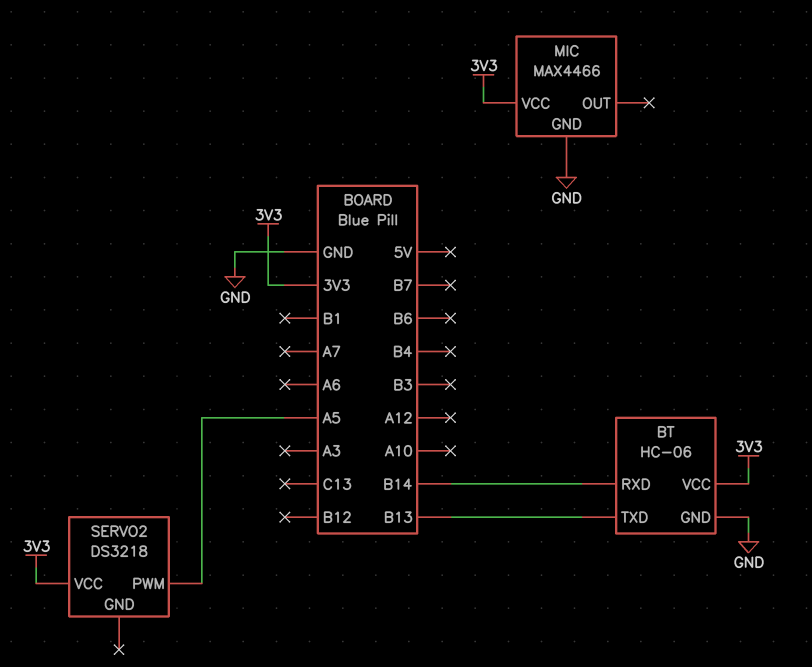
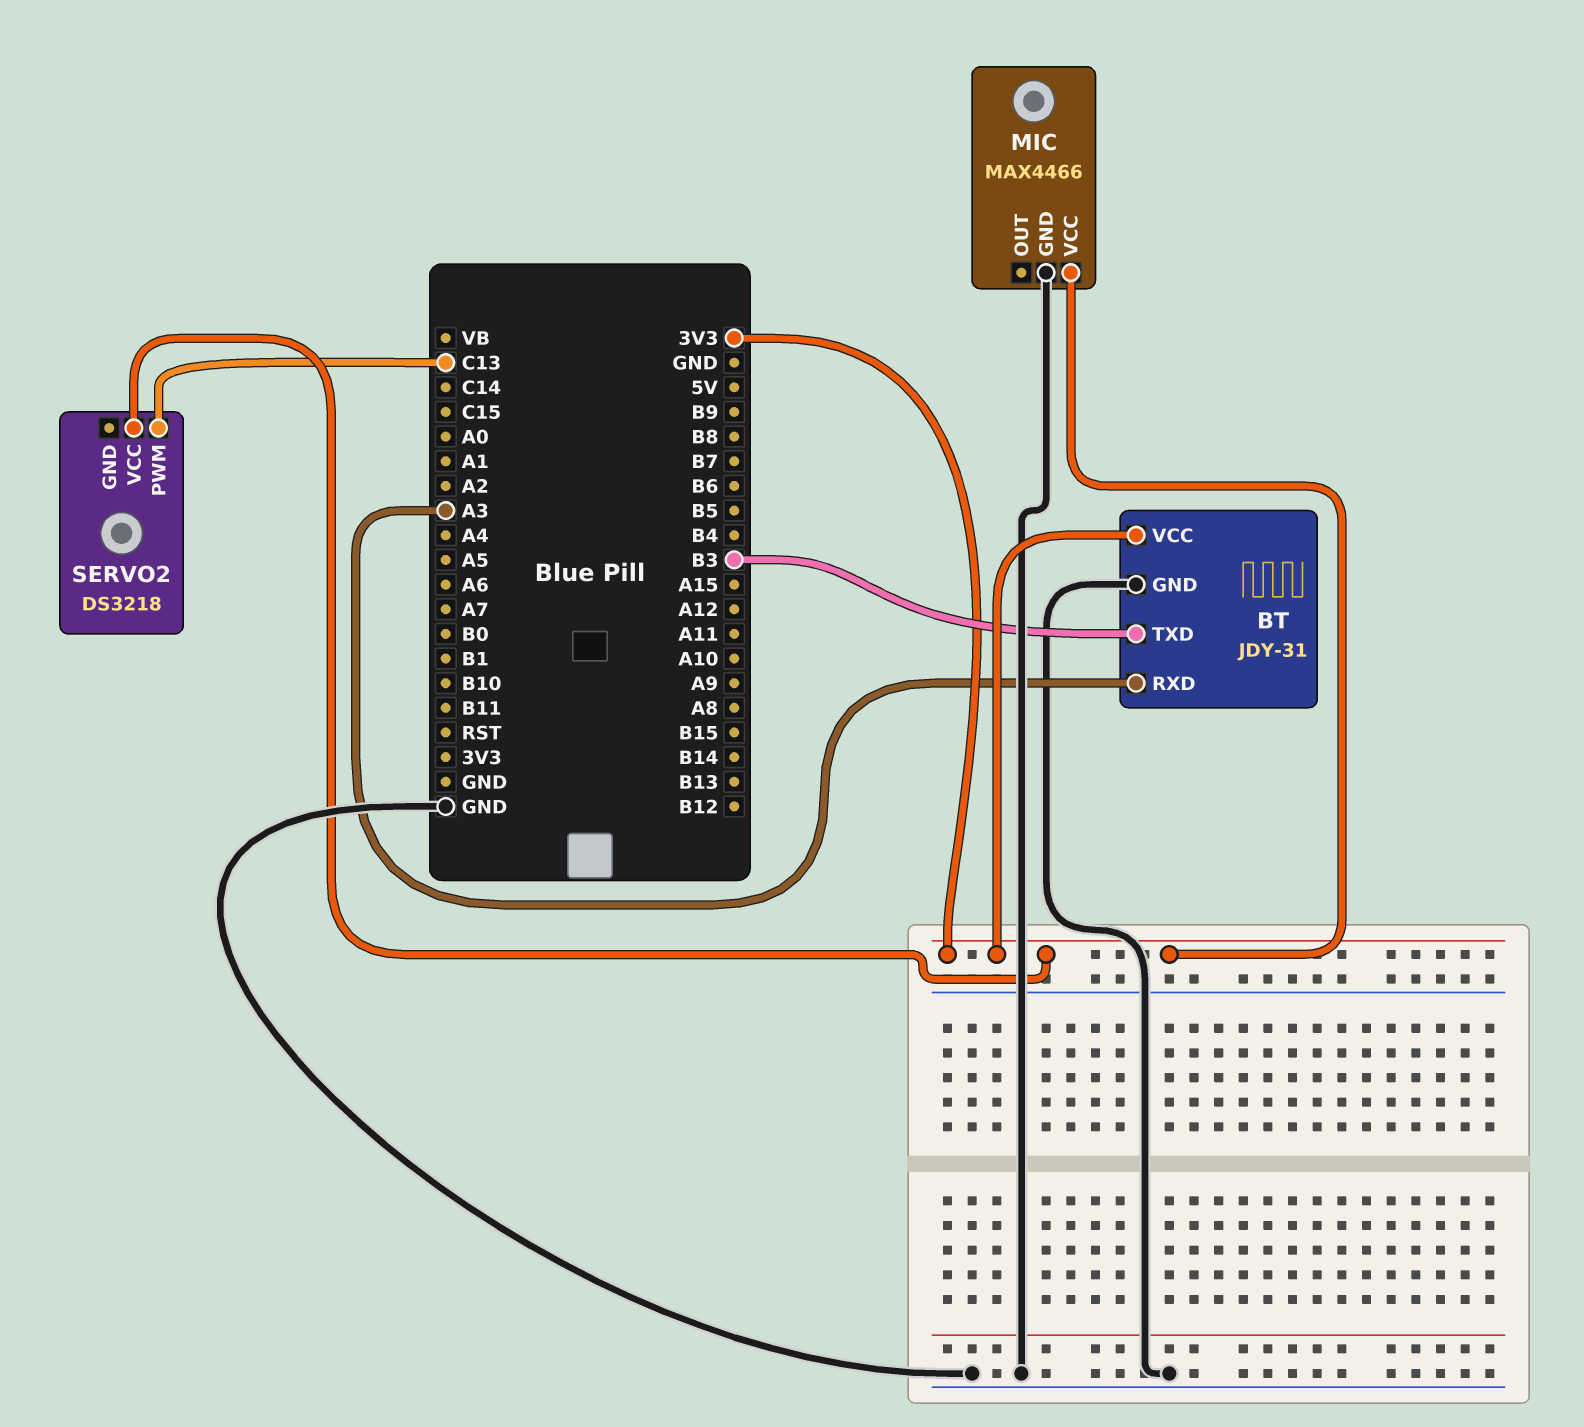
BT: HC-06 -> JDY-31
BT pin RXD: B14 -> A3
BT pin TXD: B13 -> B3
SERVO2 pin PWM: A5 -> C13

